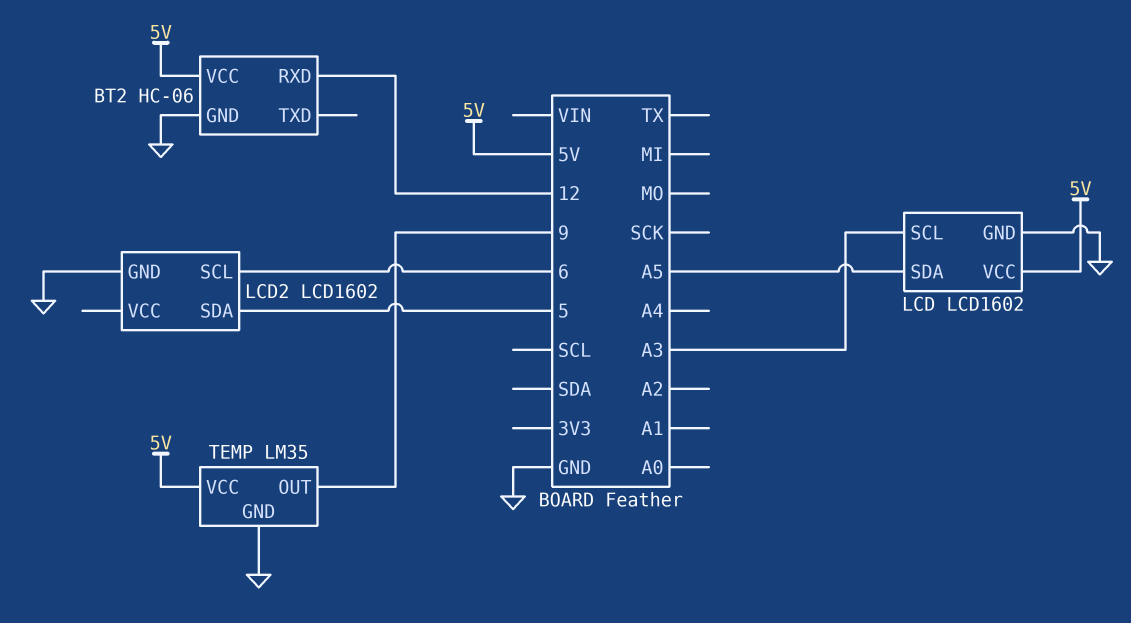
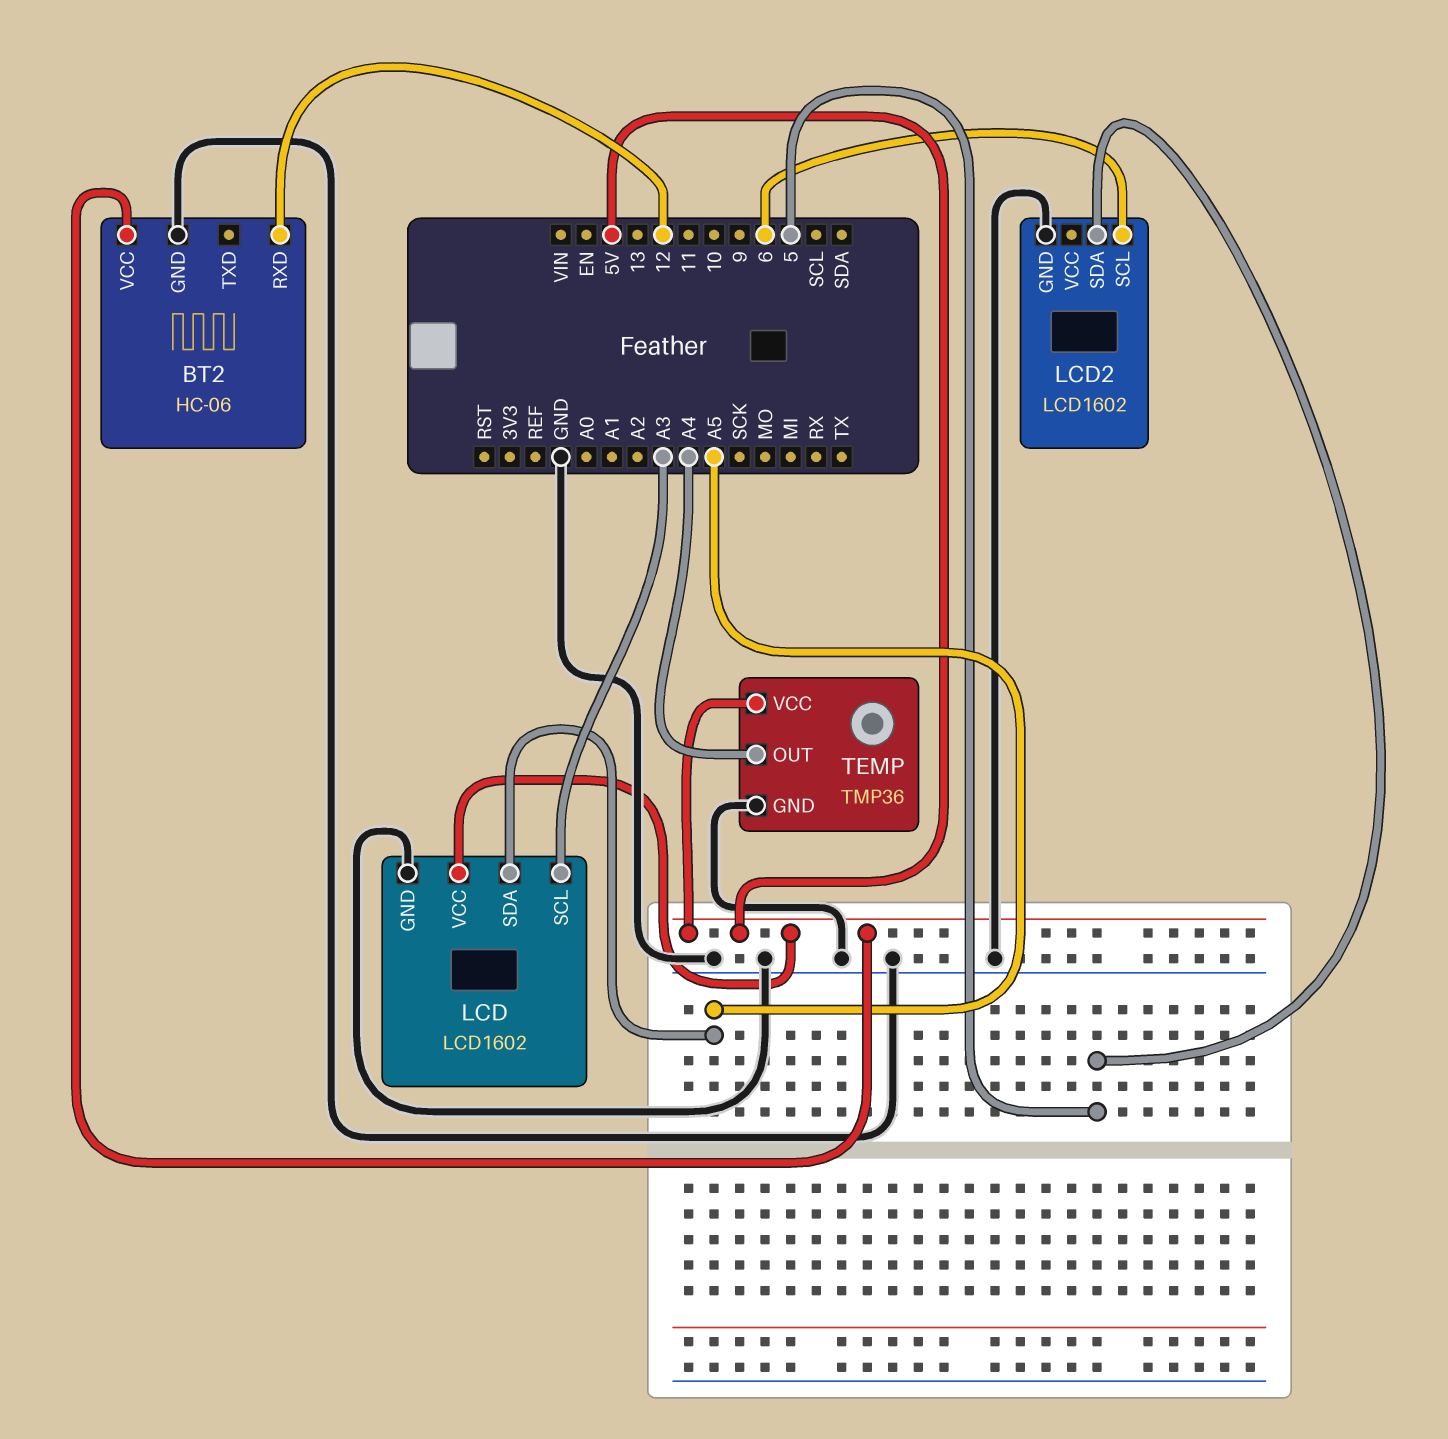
TEMP: LM35 -> TMP36
TEMP pin OUT: 9 -> A4

